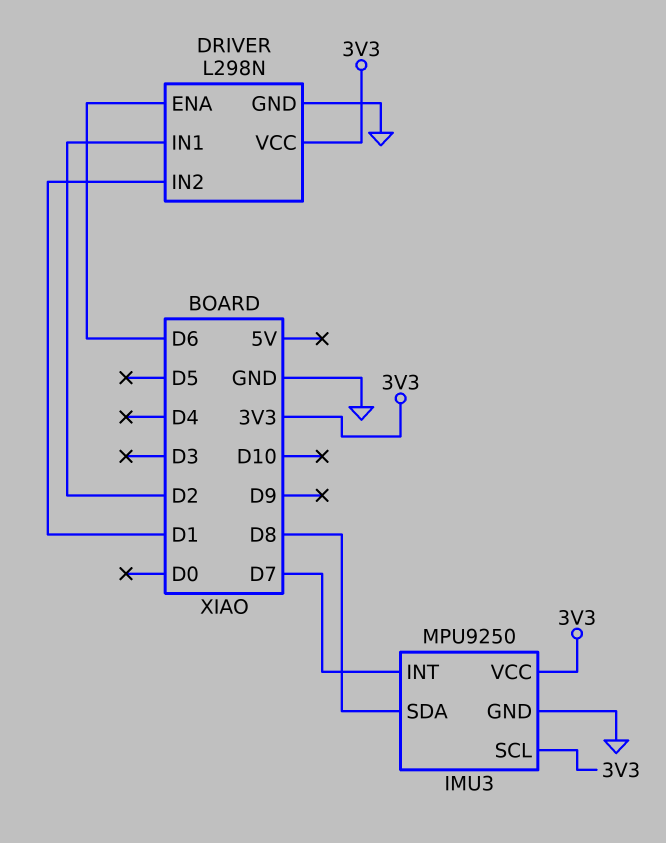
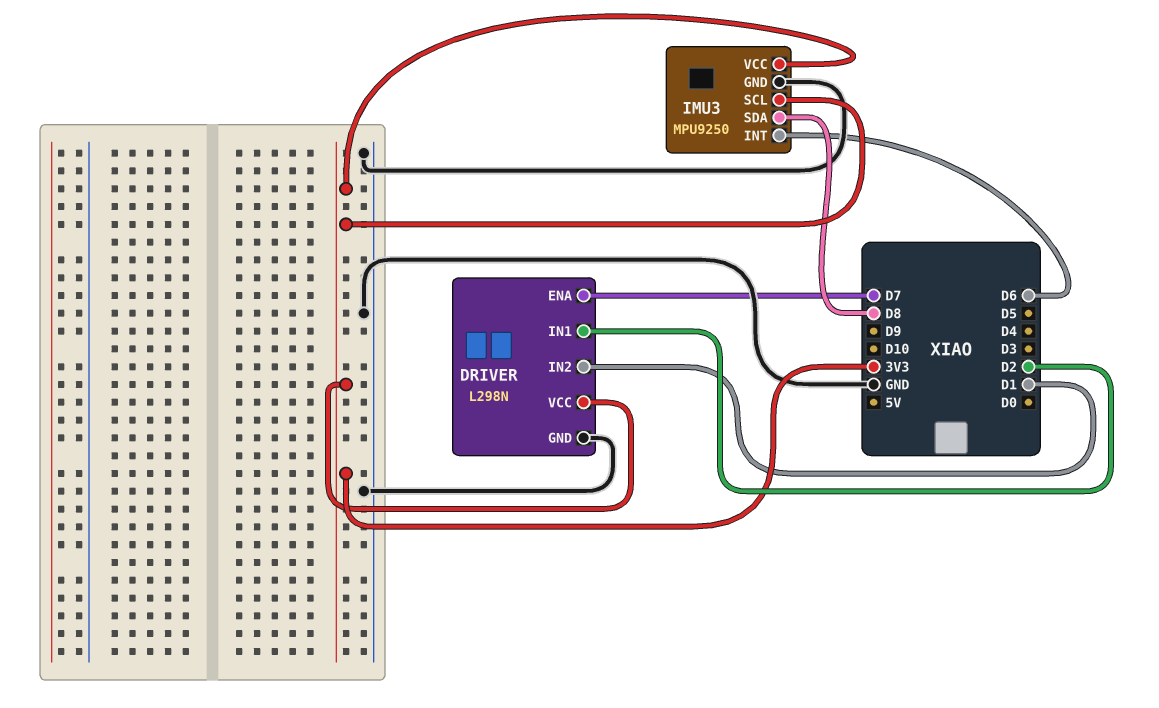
DRIVER pin ENA: D6 -> D7
IMU3 pin INT: D7 -> D6

